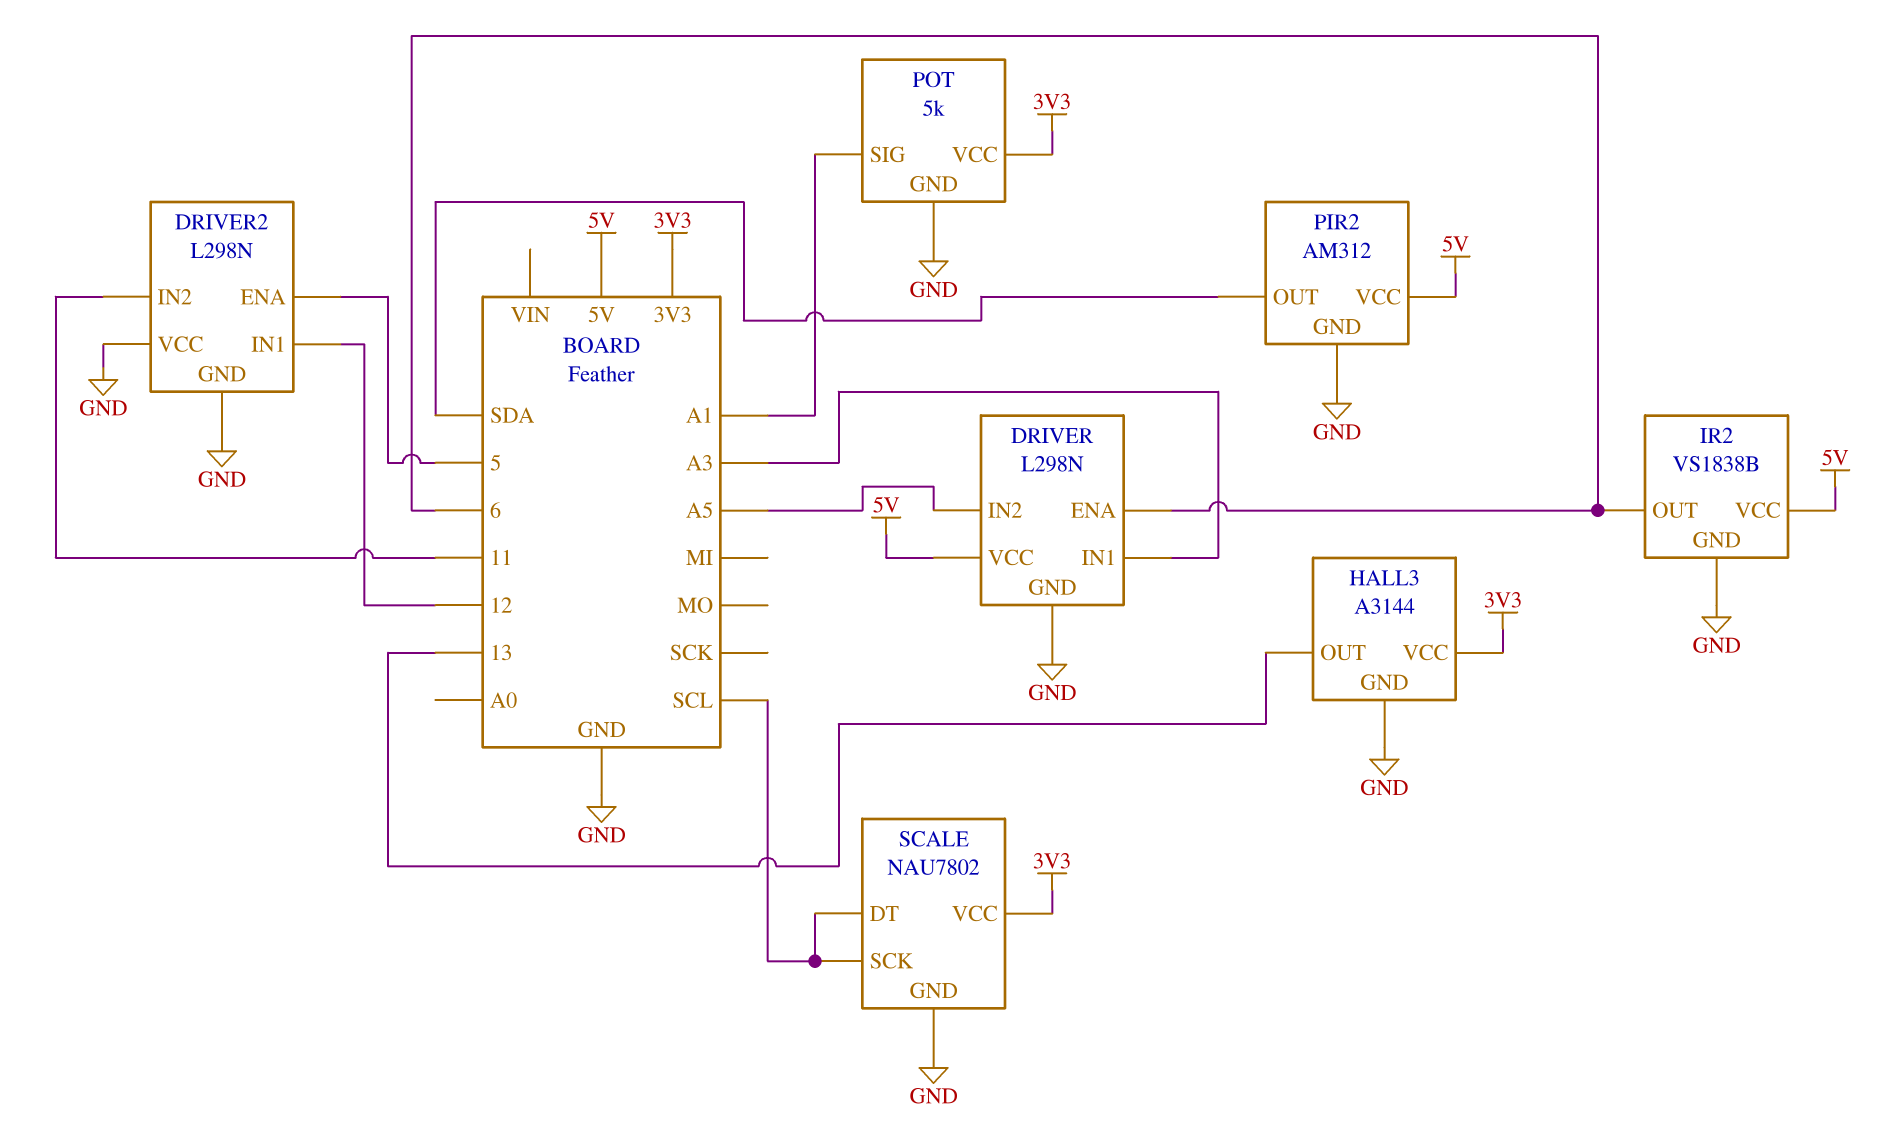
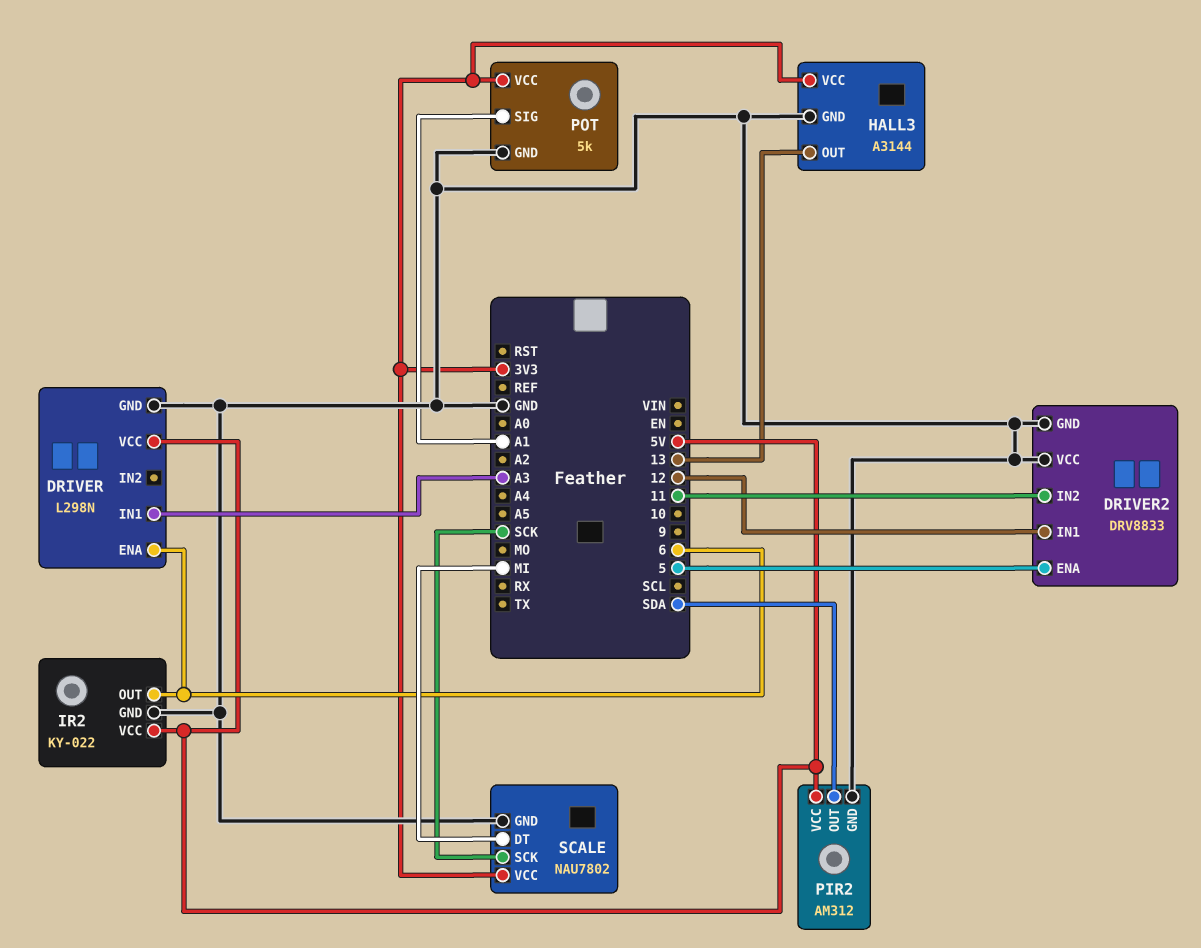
DRIVER pin IN2: A5 -> none
DRIVER2: L298N -> DRV8833
IR2: VS1838B -> KY-022
SCALE pin DT: SCL -> MI
SCALE pin SCK: SCL -> SCK

